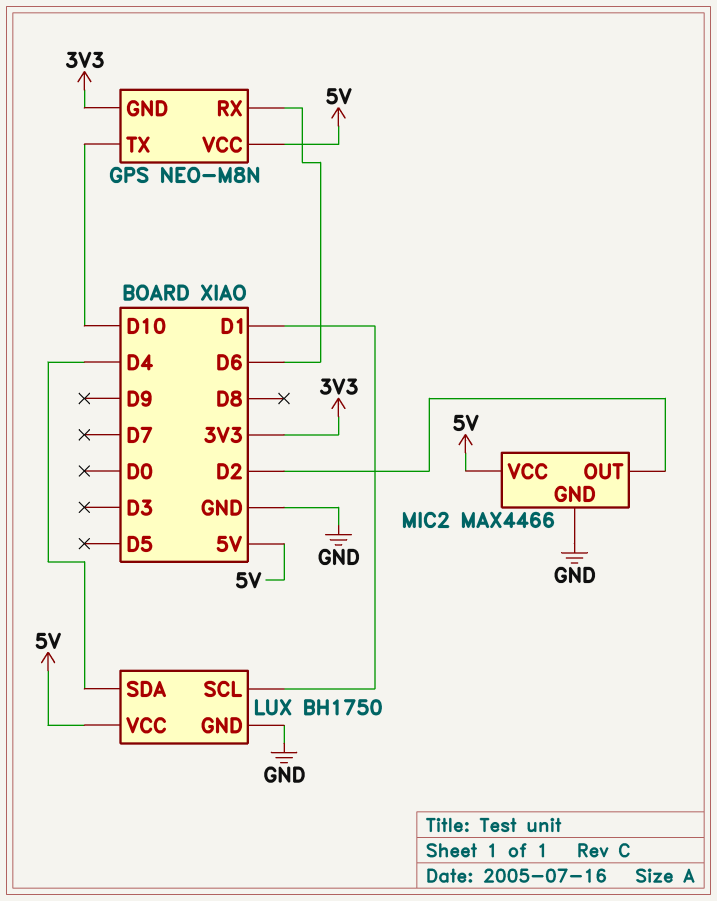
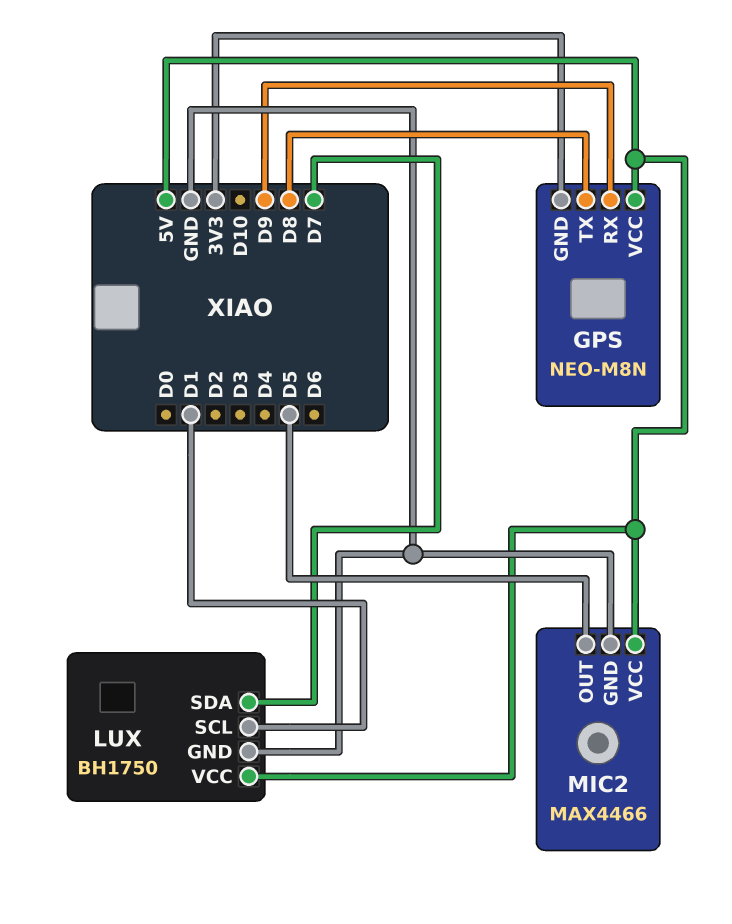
GPS pin RX: D6 -> D9
GPS pin TX: D10 -> D8
LUX pin SDA: D4 -> D7
MIC2 pin OUT: D2 -> D5

